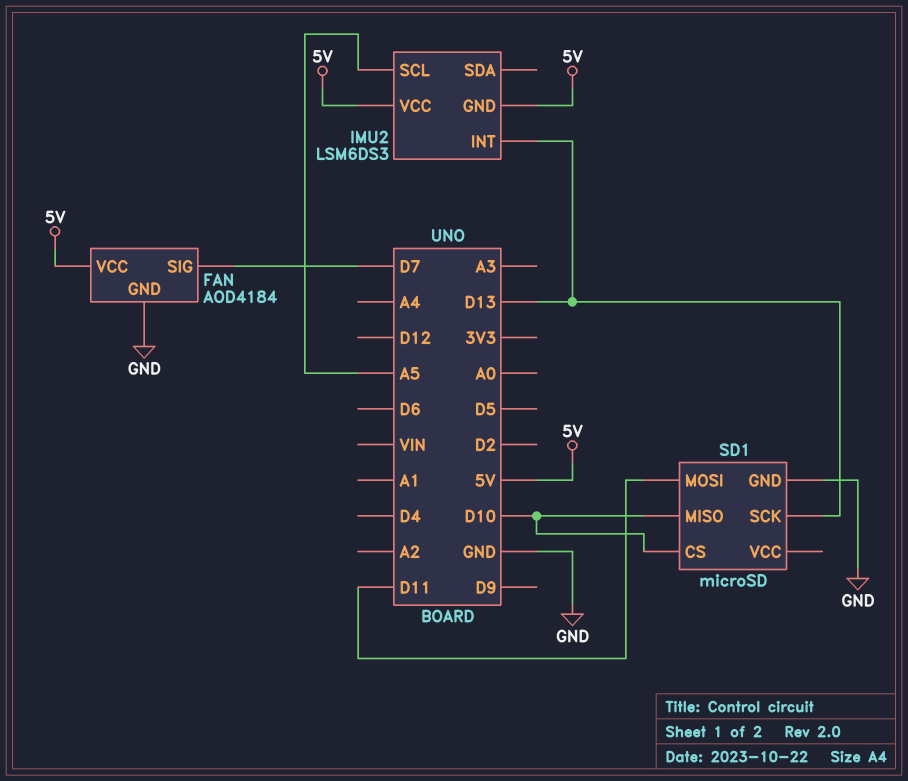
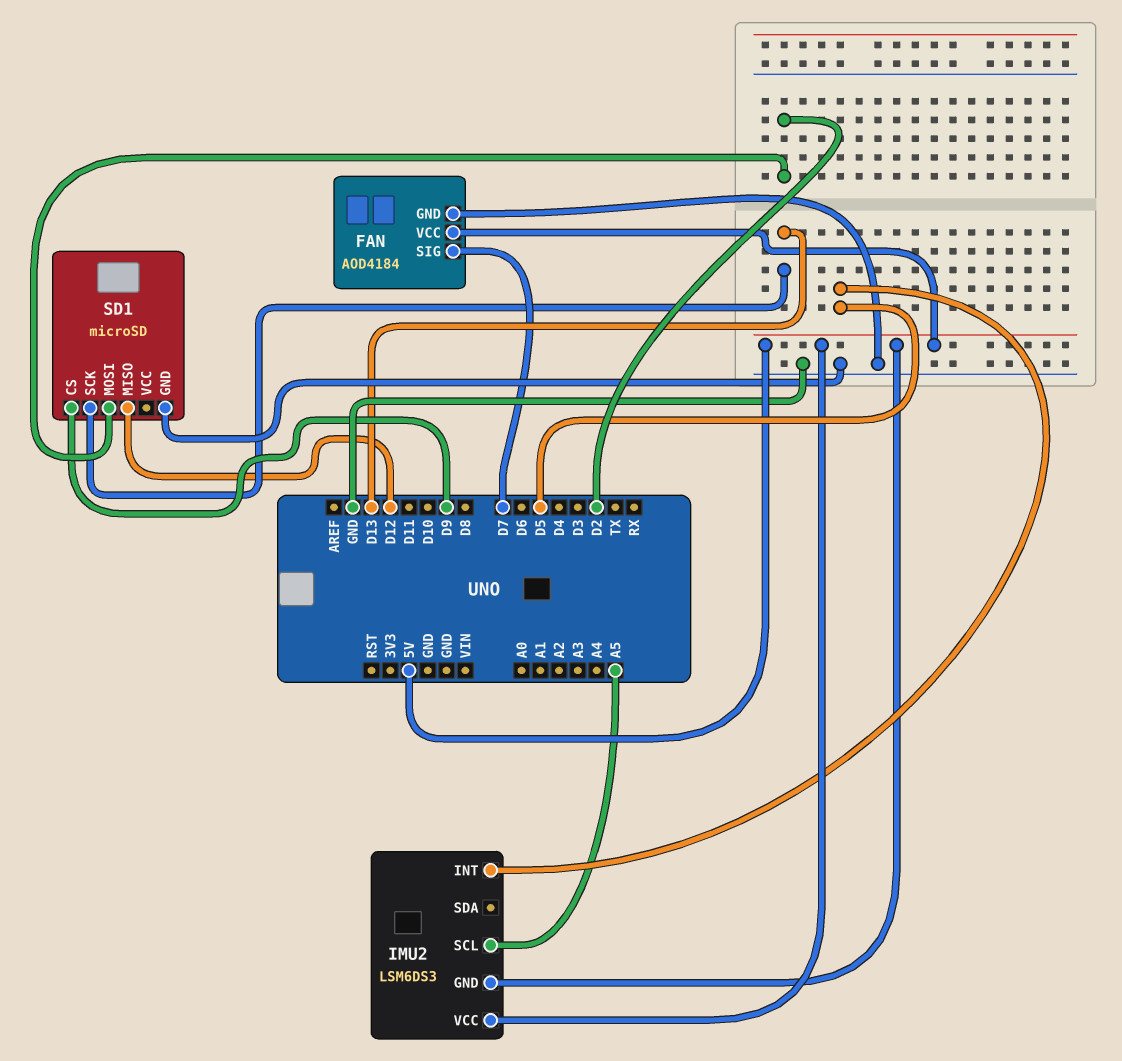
IMU2 pin INT: D13 -> D5
SD1 pin CS: D10 -> D9
SD1 pin MISO: D10 -> D12
SD1 pin MOSI: D11 -> D2

